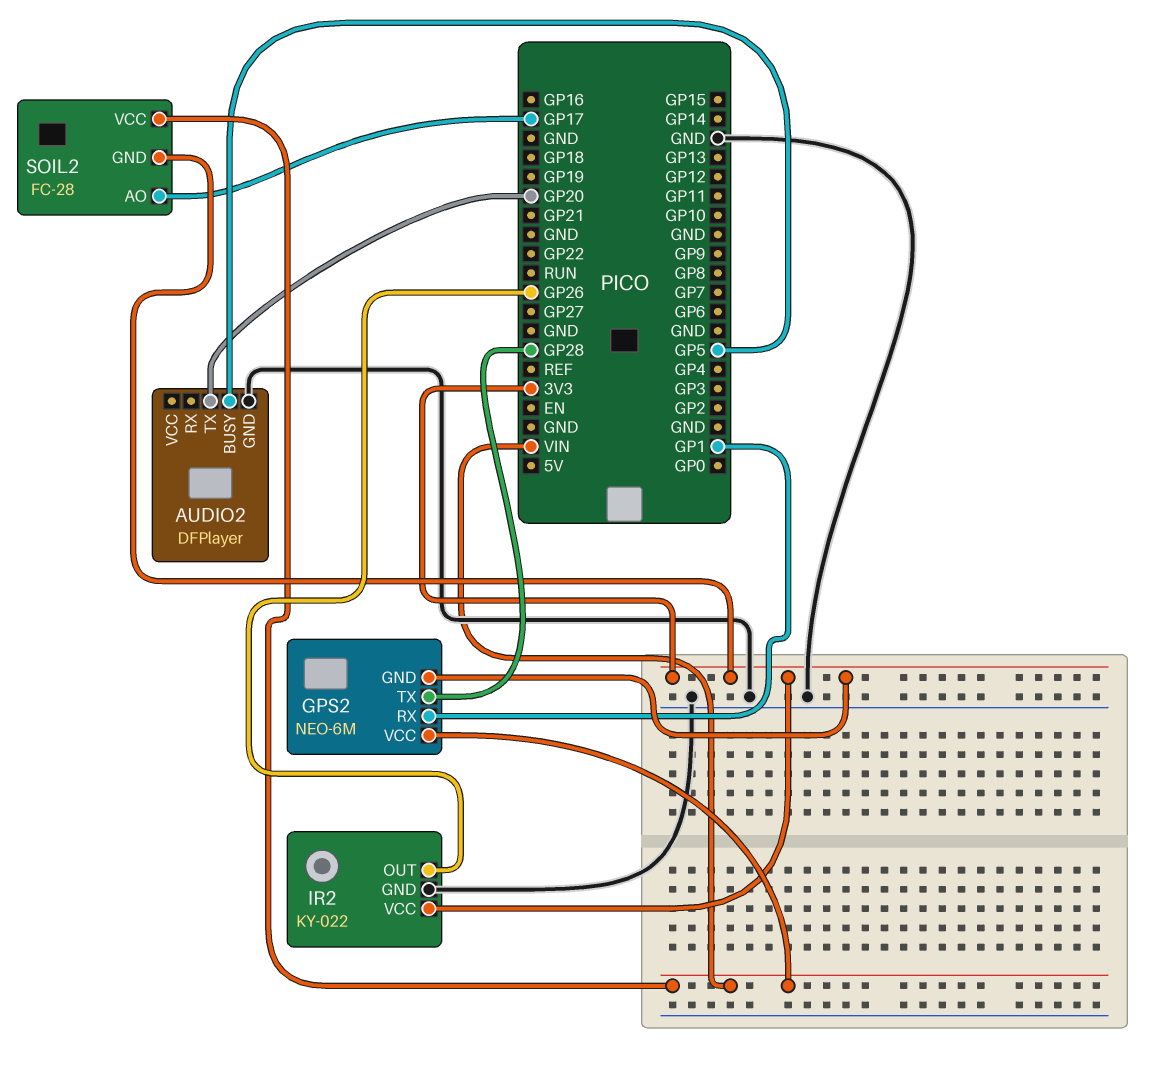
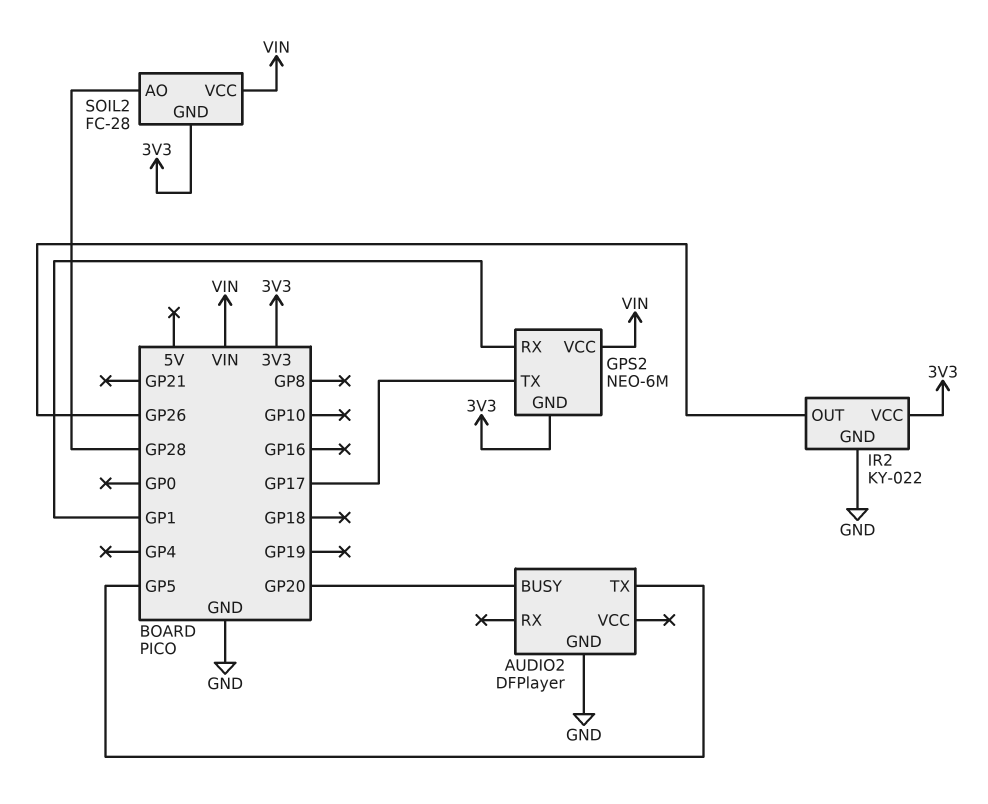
AUDIO2 pin BUSY: GP5 -> GP20
AUDIO2 pin TX: GP20 -> GP5
GPS2 pin TX: GP28 -> GP17
SOIL2 pin AO: GP17 -> GP28

